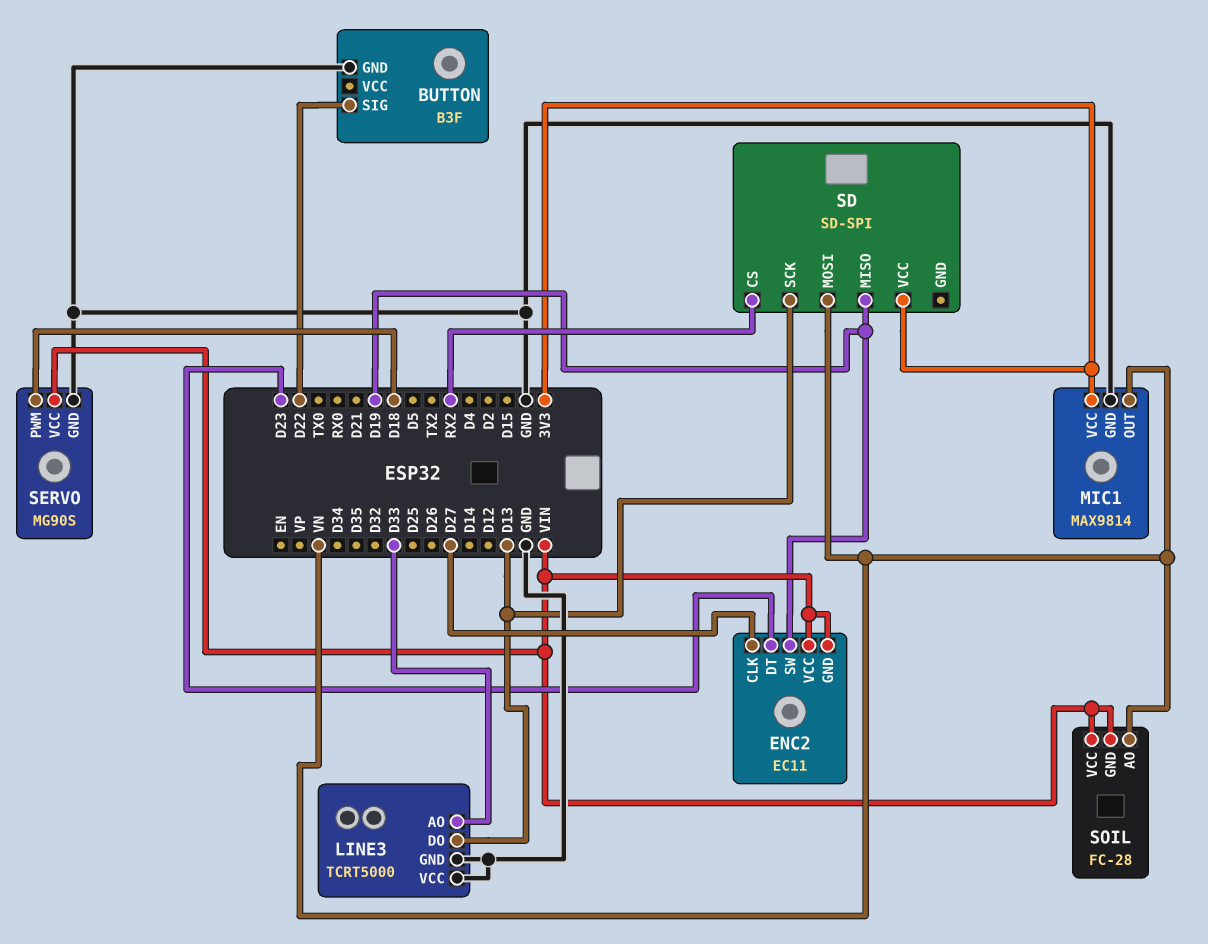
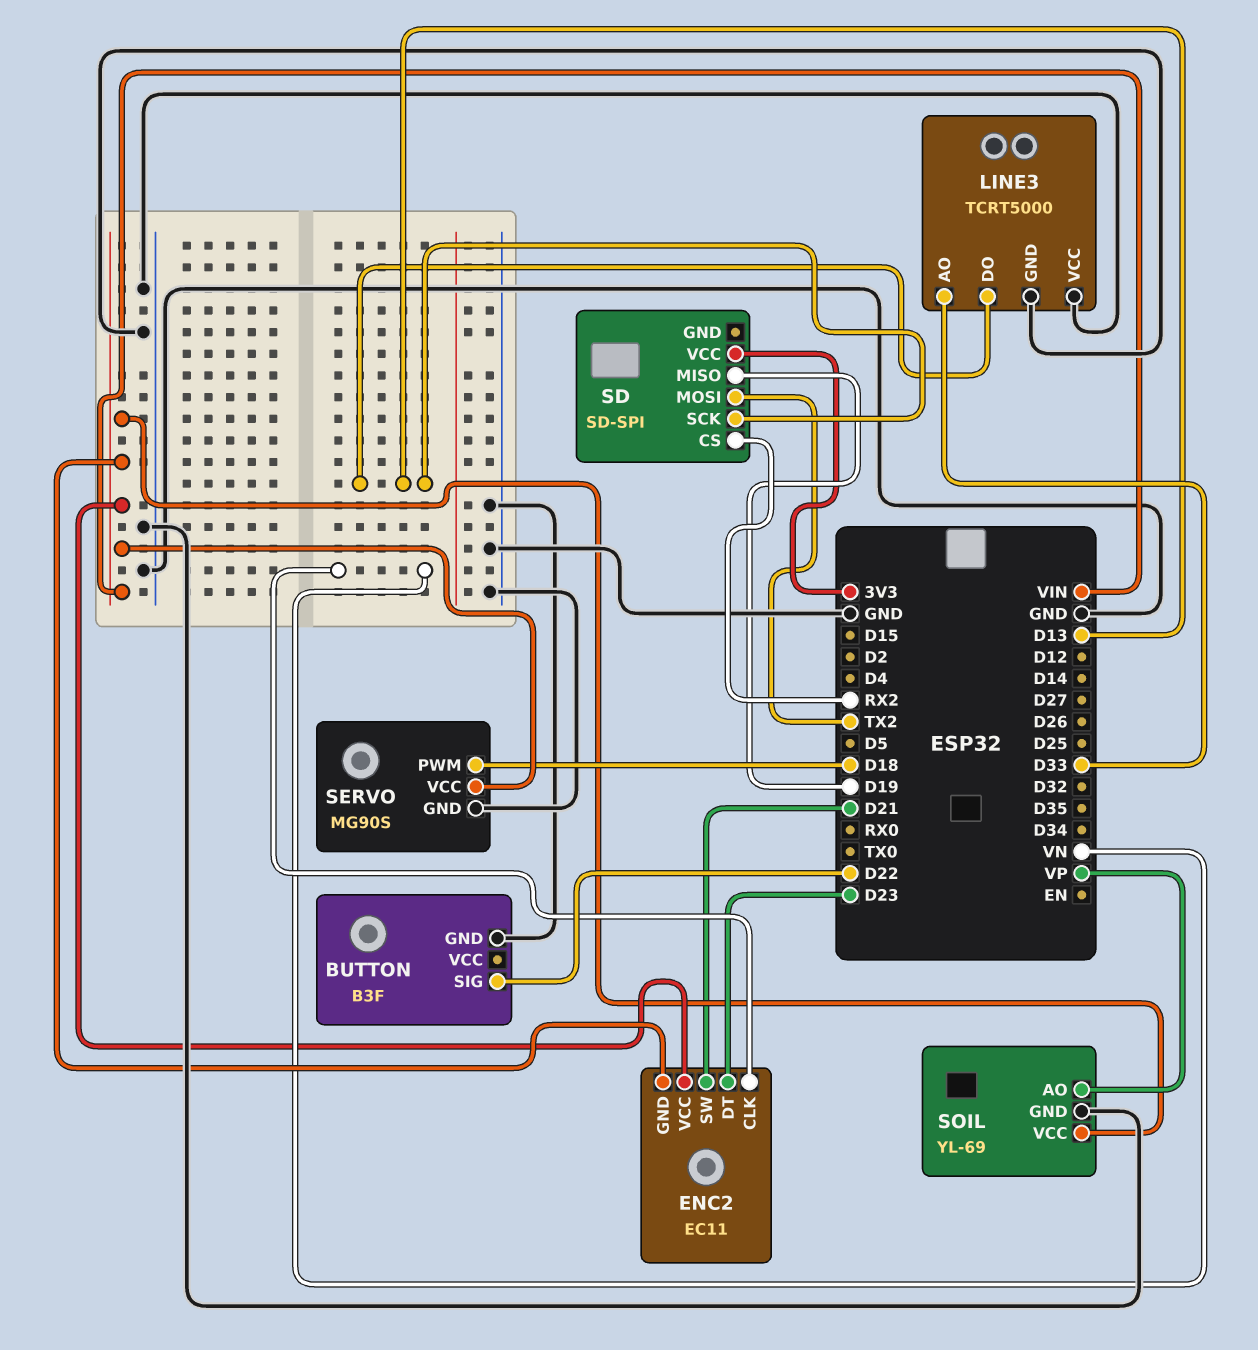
ENC2 pin CLK: D27 -> VN
ENC2 pin SW: D19 -> D21
MIC1: MAX9814 -> none
MIC1 pin GND: GND -> none
MIC1 pin OUT: VN -> none
MIC1 pin VCC: 3V3 -> none
SD pin MOSI: VN -> TX2
SOIL: FC-28 -> YL-69
SOIL pin AO: VN -> VP
SOIL pin GND: VIN -> GND

